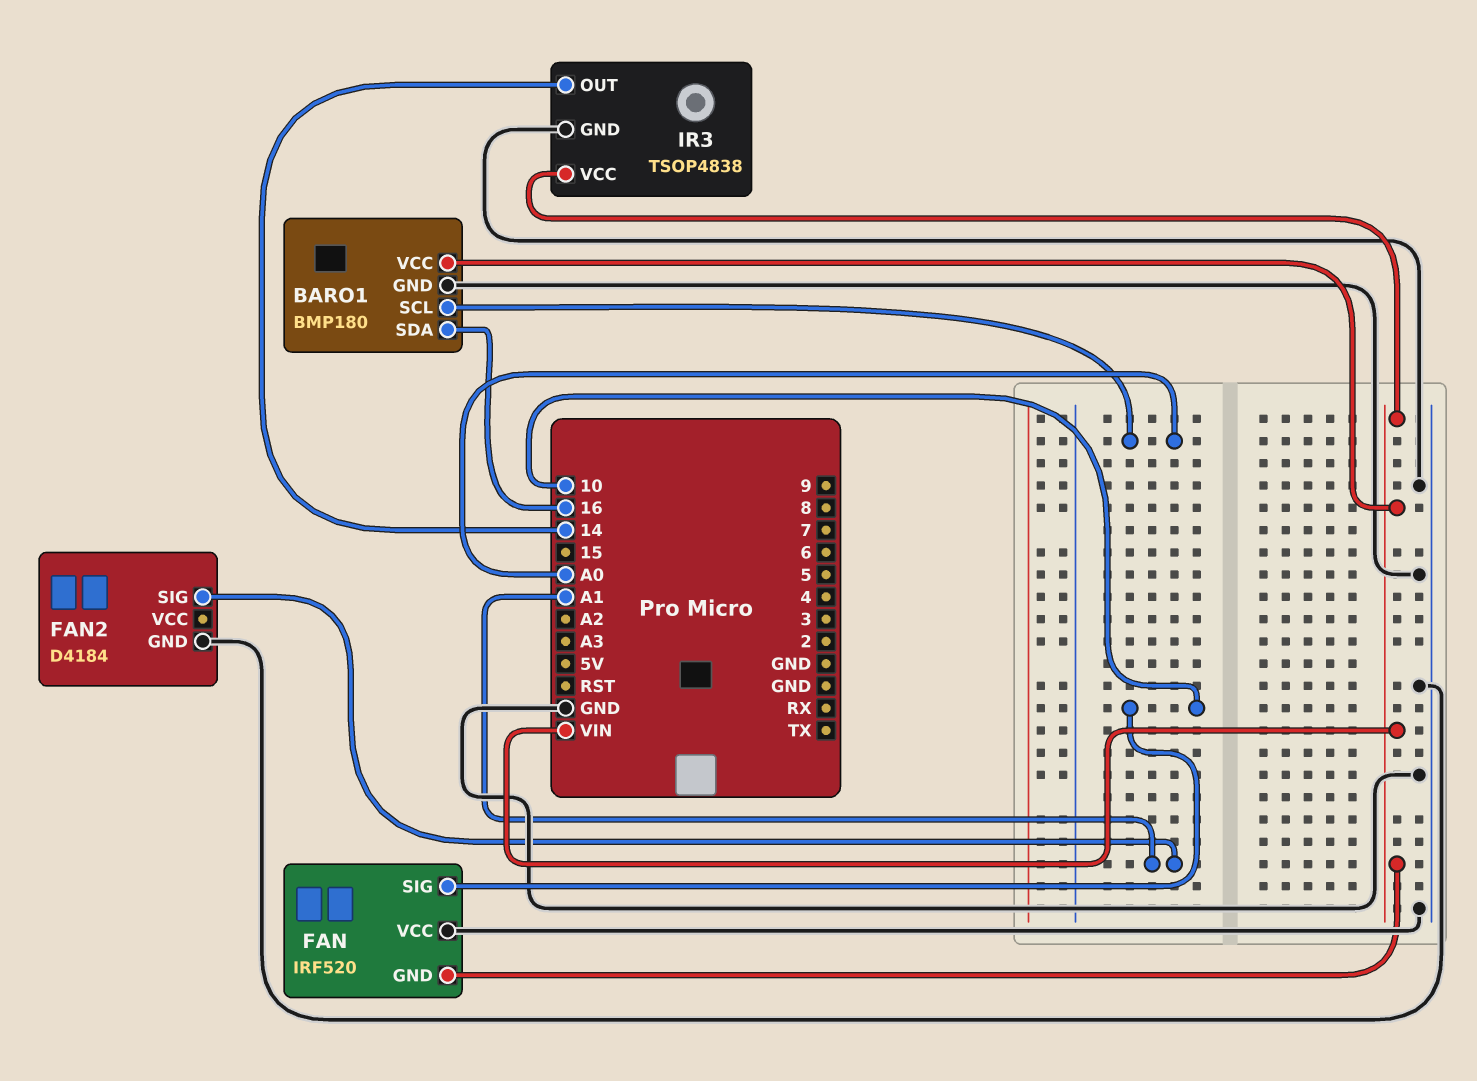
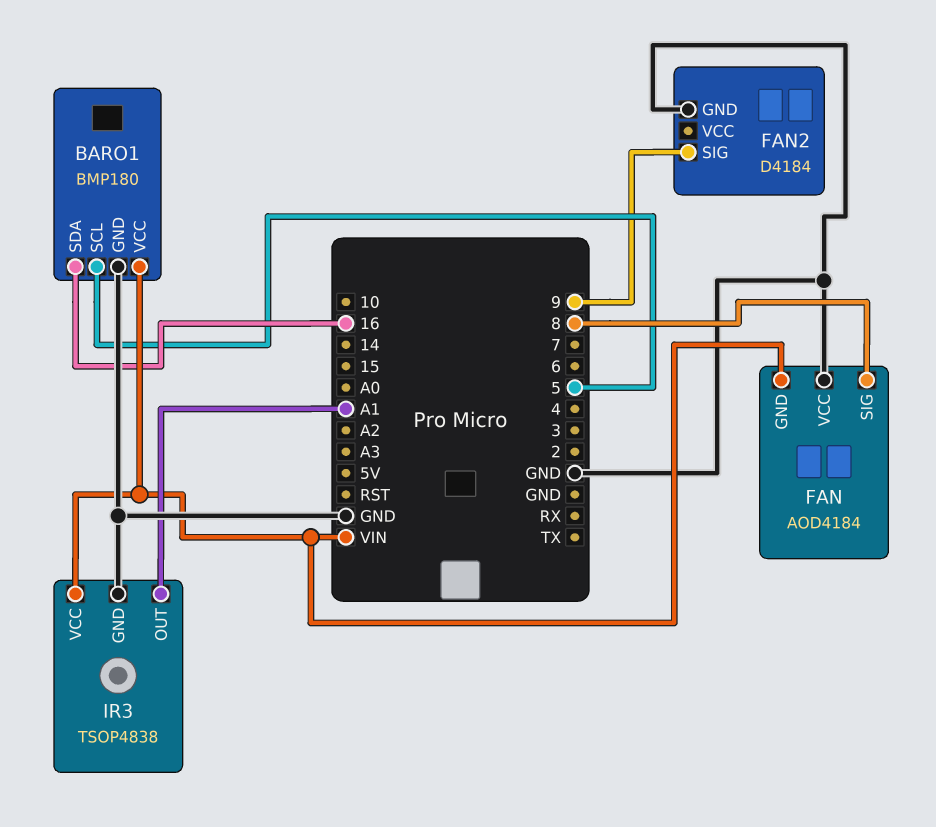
BARO1 pin SCL: A0 -> 5
FAN: IRF520 -> AOD4184
FAN pin SIG: 10 -> 8
FAN2 pin SIG: A1 -> 9
IR3 pin OUT: 14 -> A1

